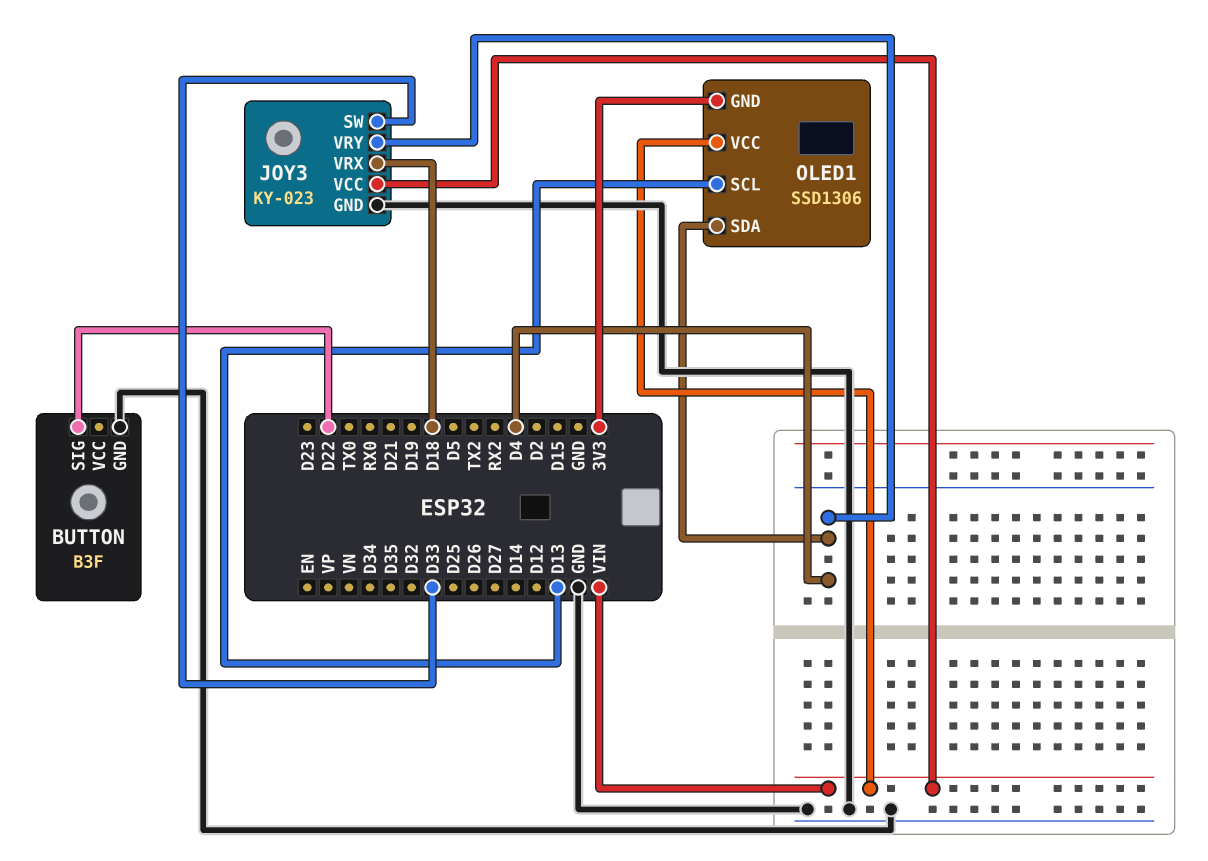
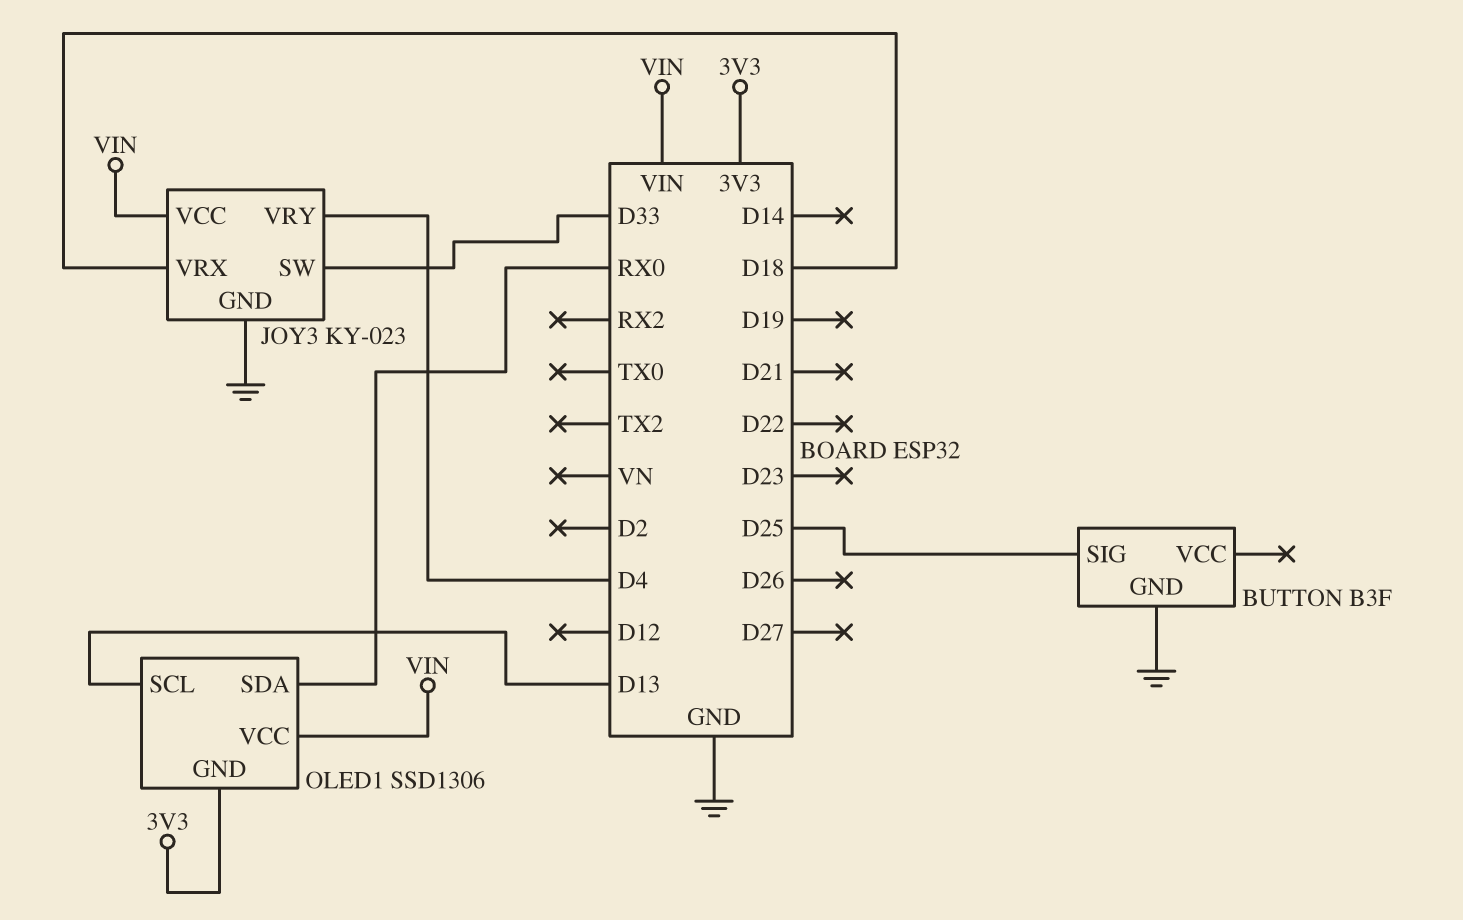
BUTTON pin SIG: D22 -> D25
OLED1 pin SDA: D4 -> RX0

